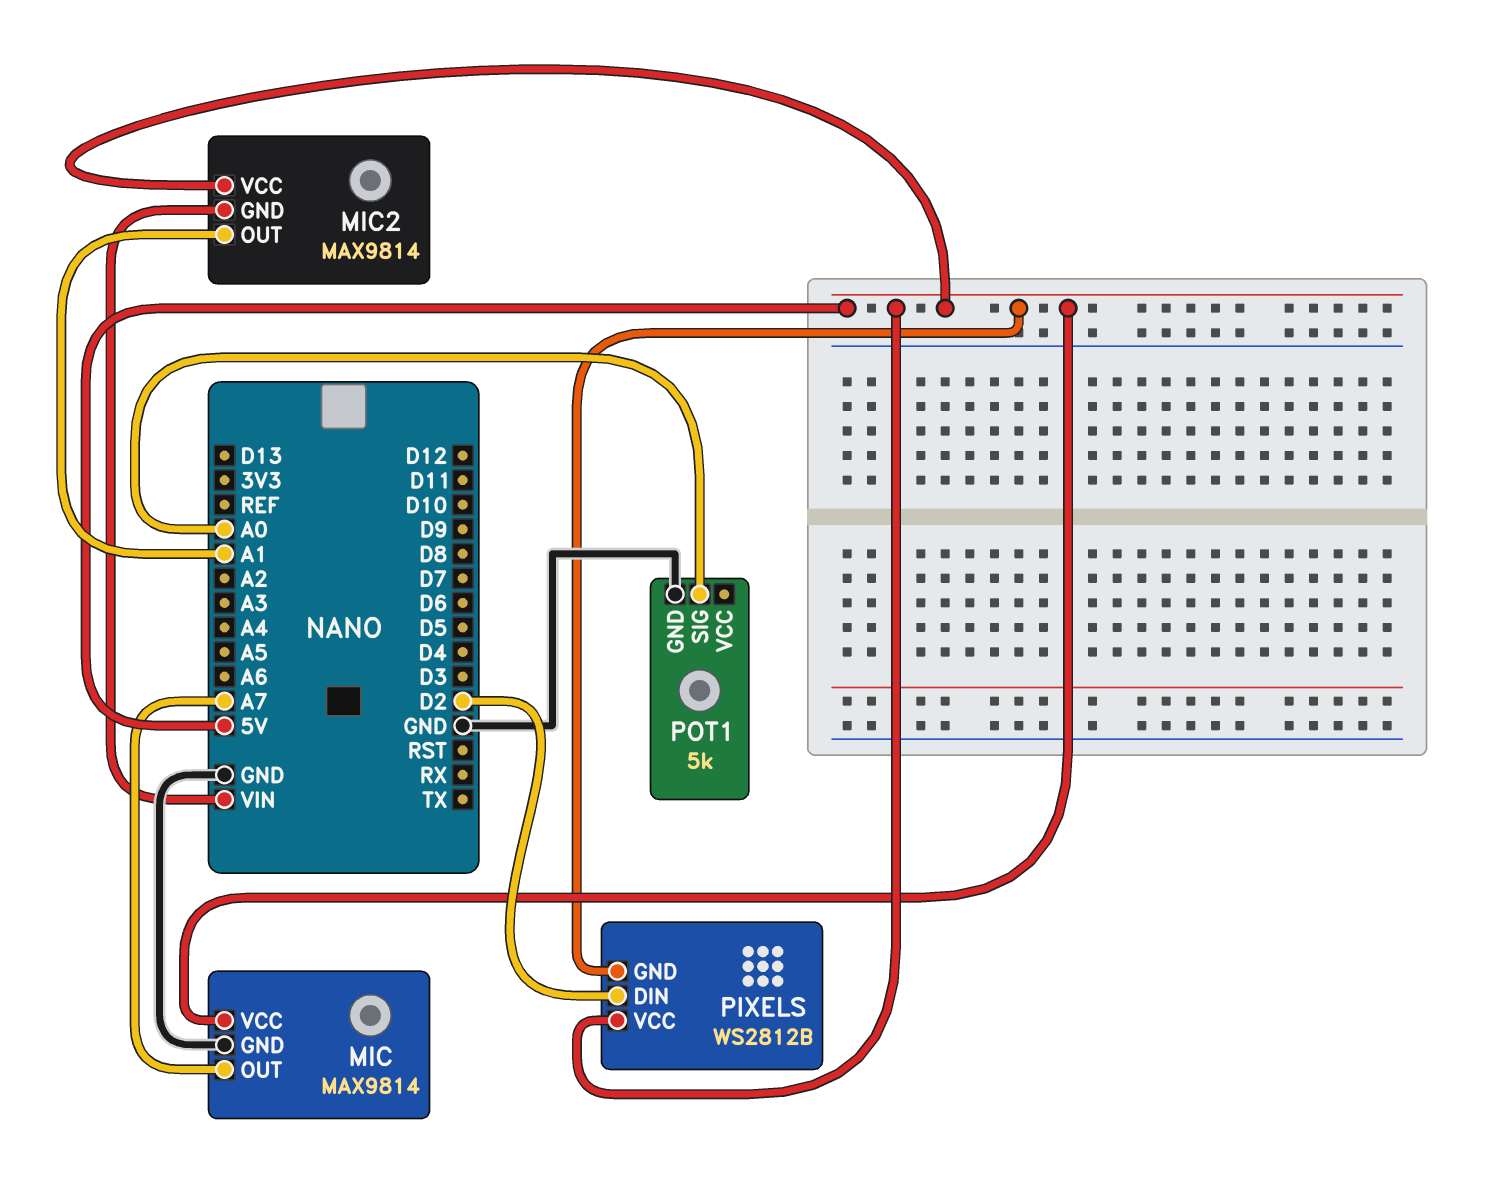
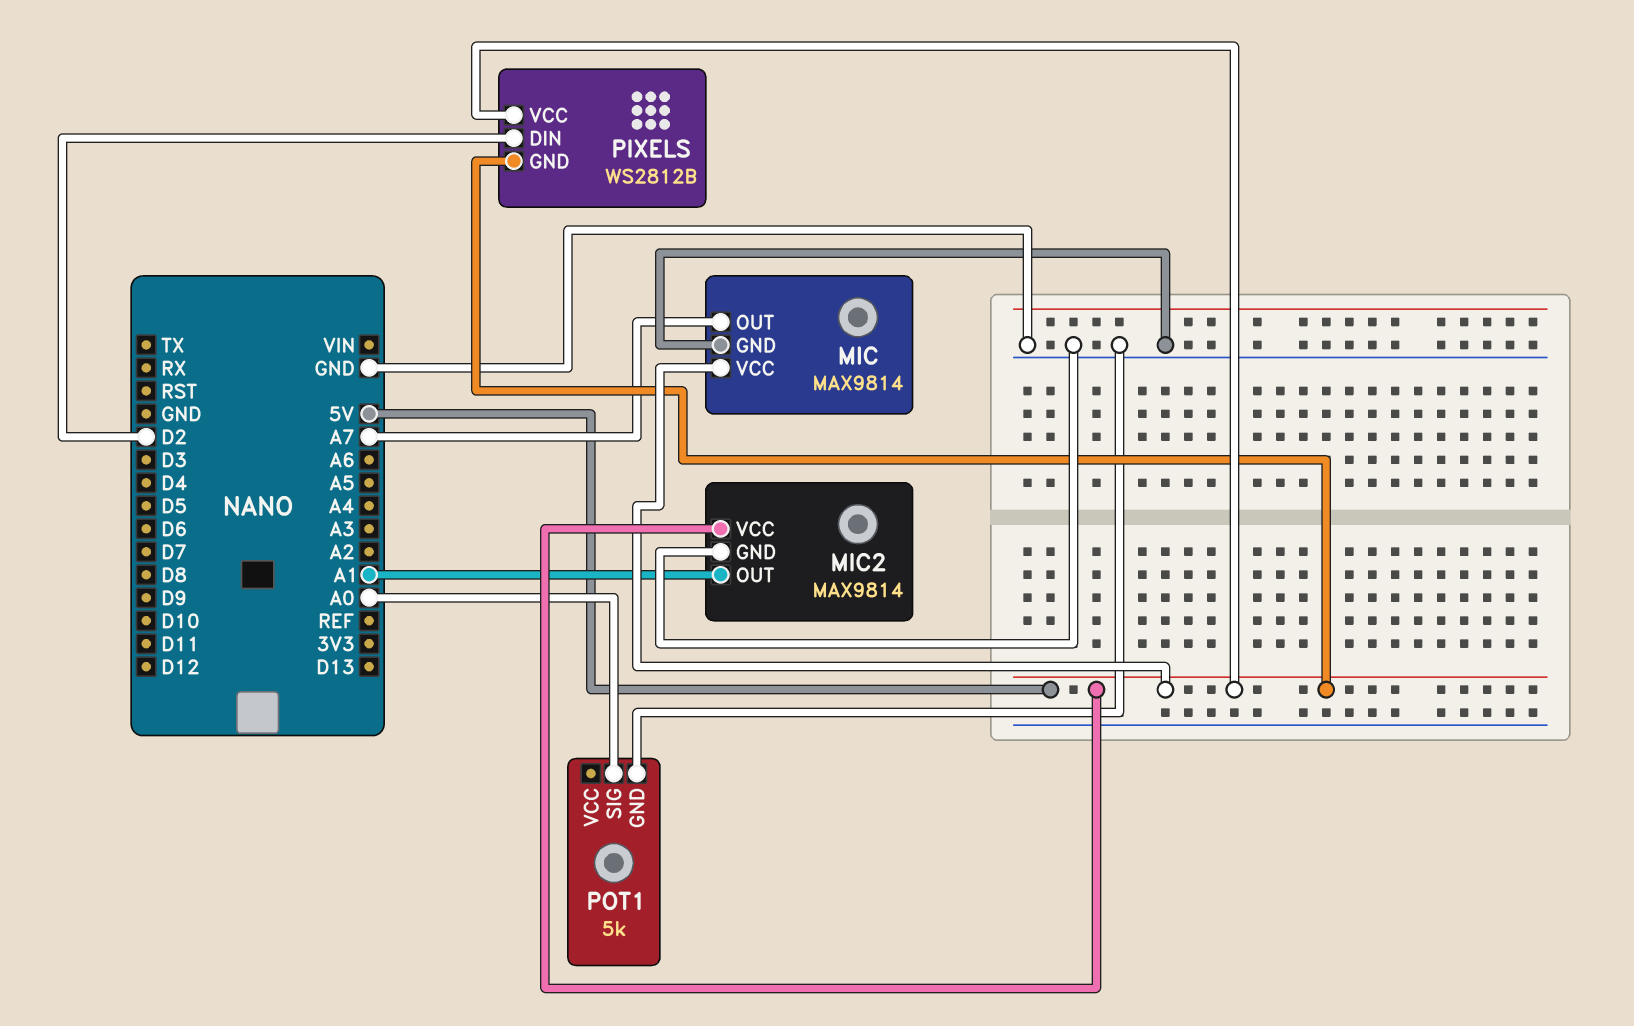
MIC2 pin GND: VIN -> GND

